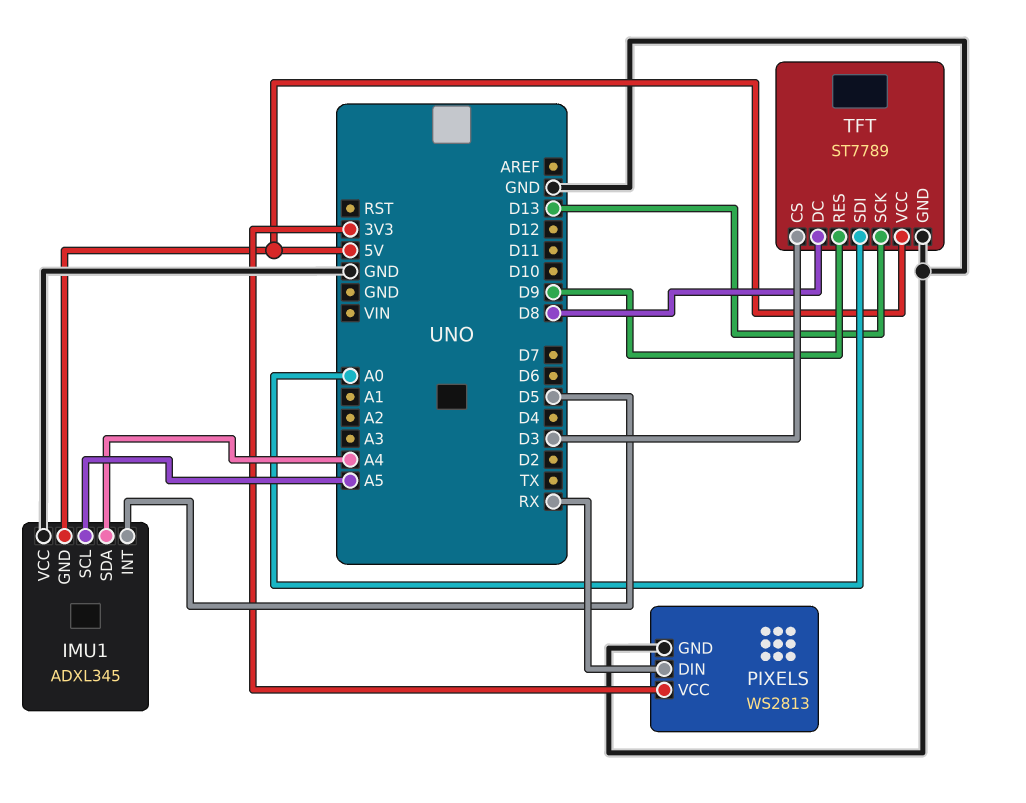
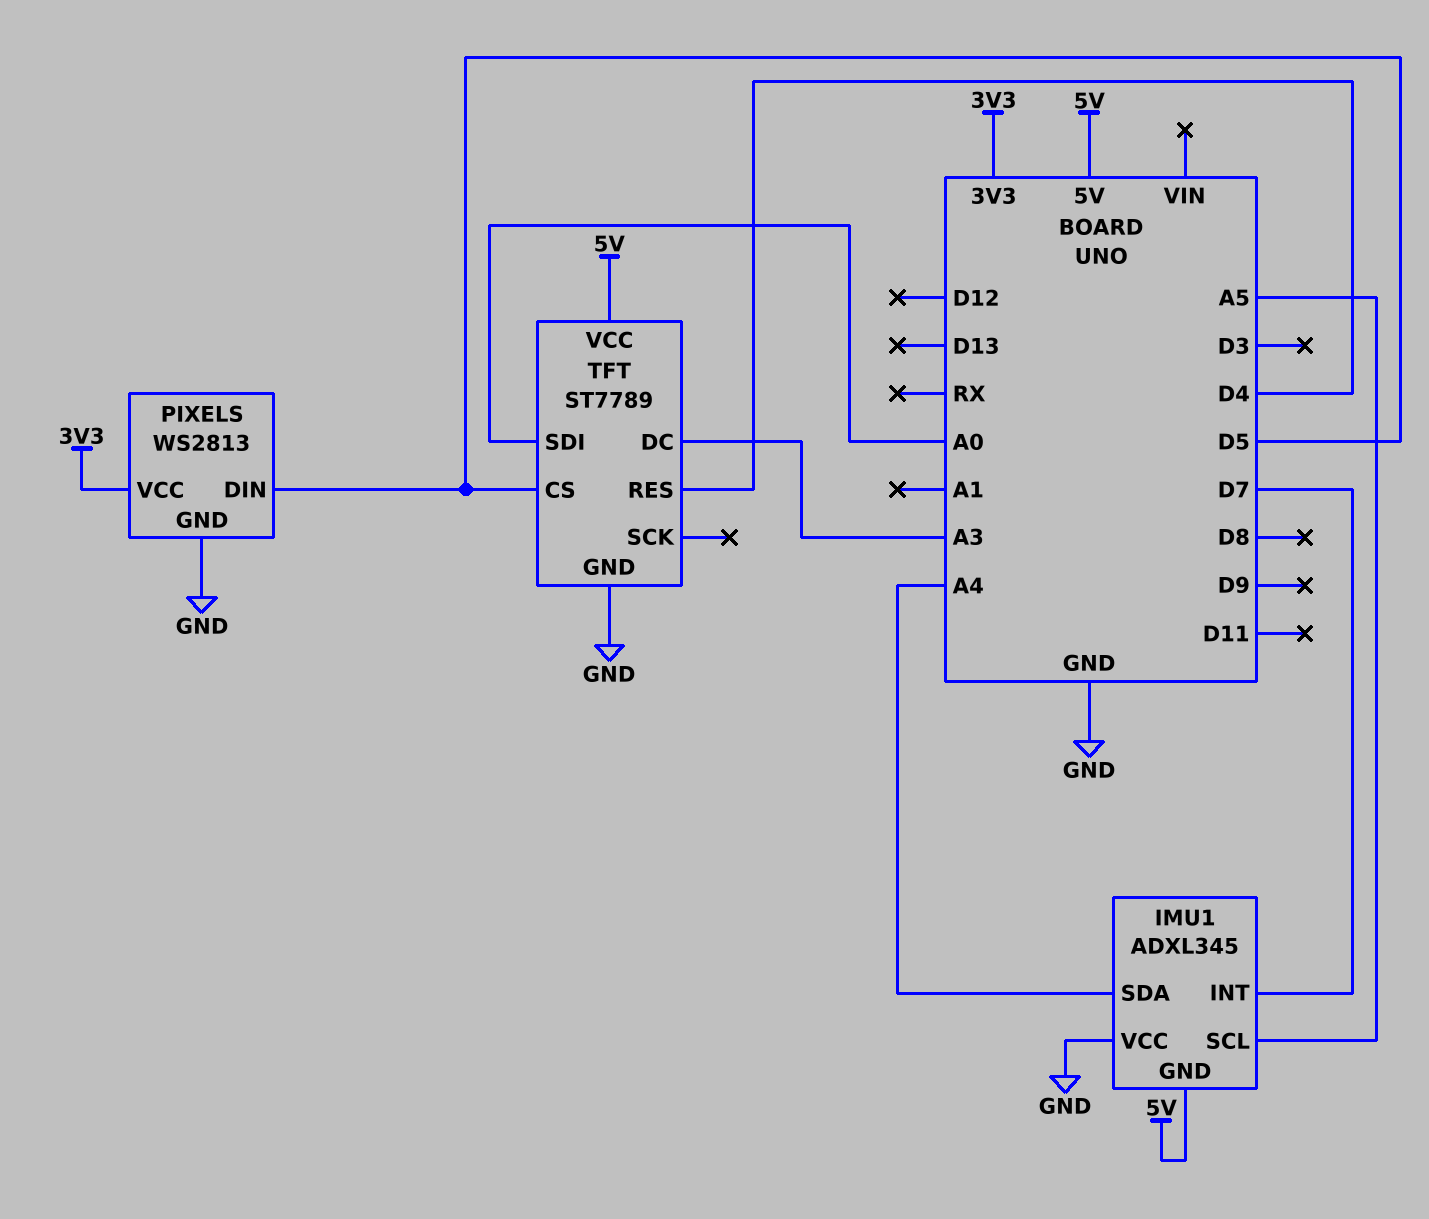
IMU1 pin INT: D5 -> D7
PIXELS pin DIN: RX -> D5
TFT pin CS: D3 -> D5
TFT pin DC: D8 -> A3
TFT pin RES: D9 -> D4
TFT pin SCK: D13 -> none

